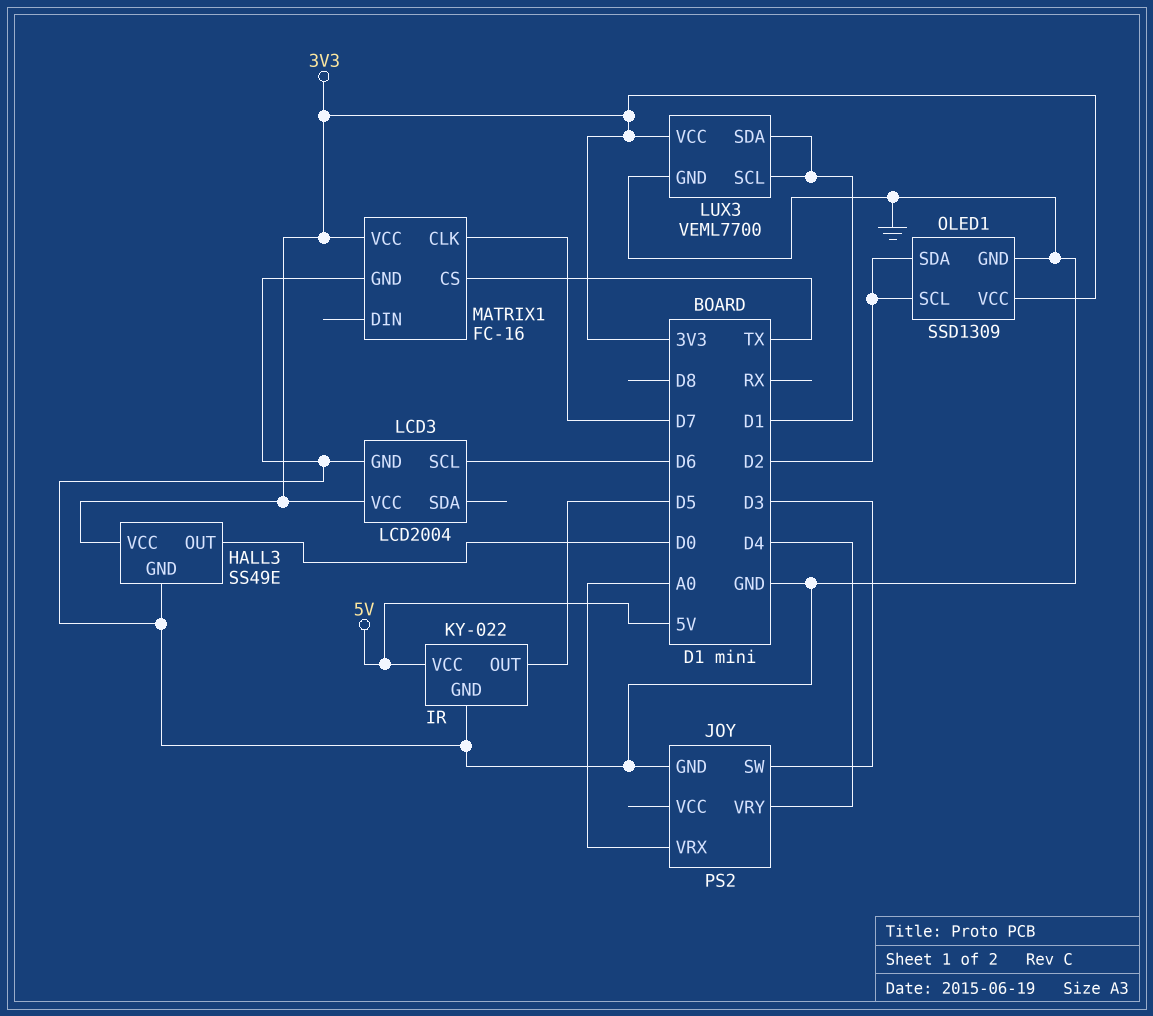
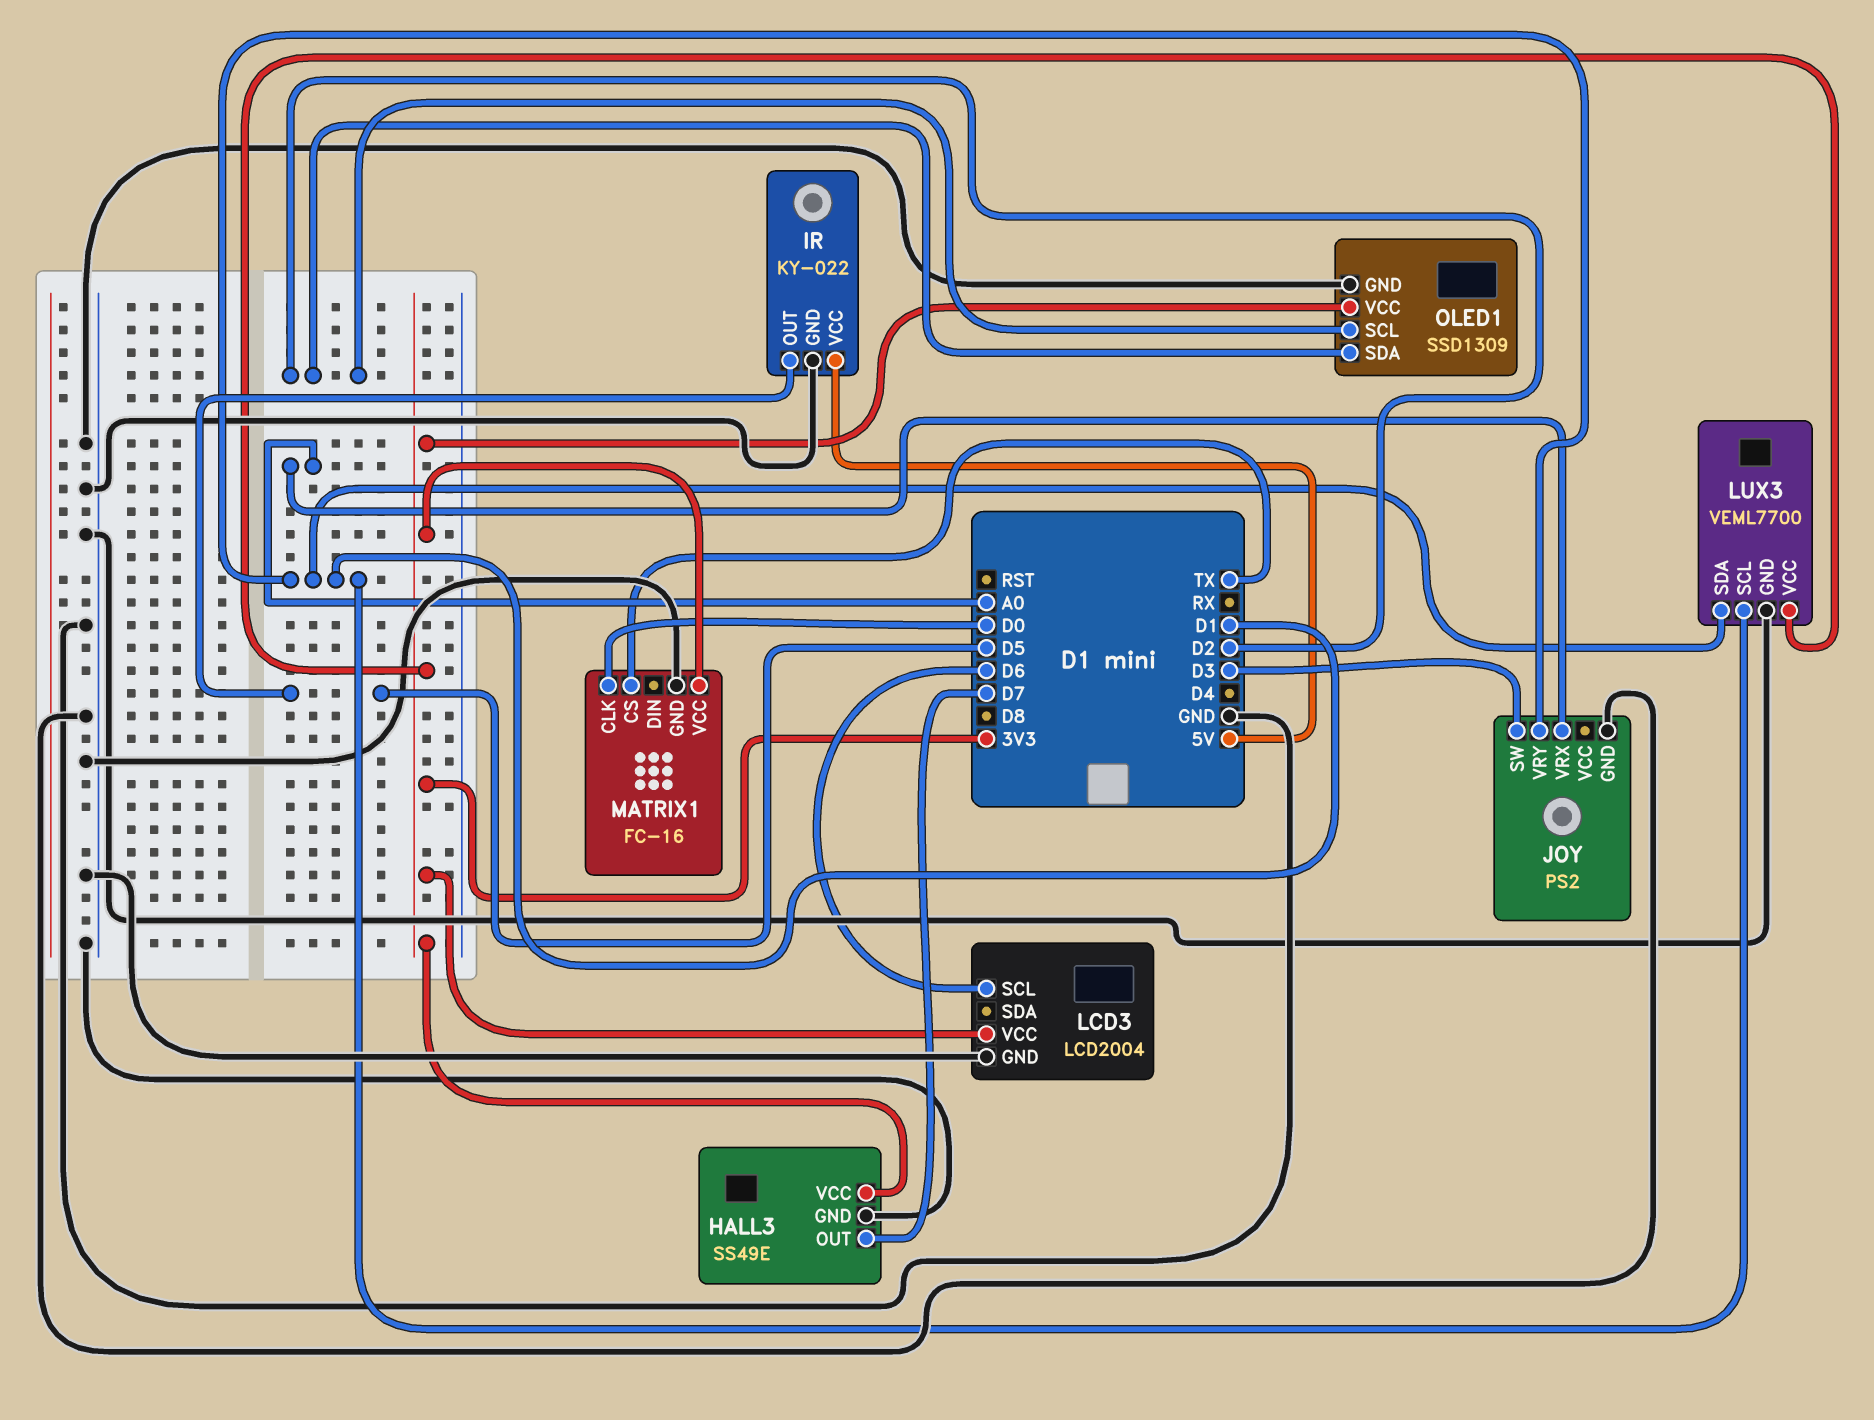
HALL3 pin OUT: D0 -> D7
JOY pin VRY: D4 -> D1
MATRIX1 pin CLK: D7 -> D0

